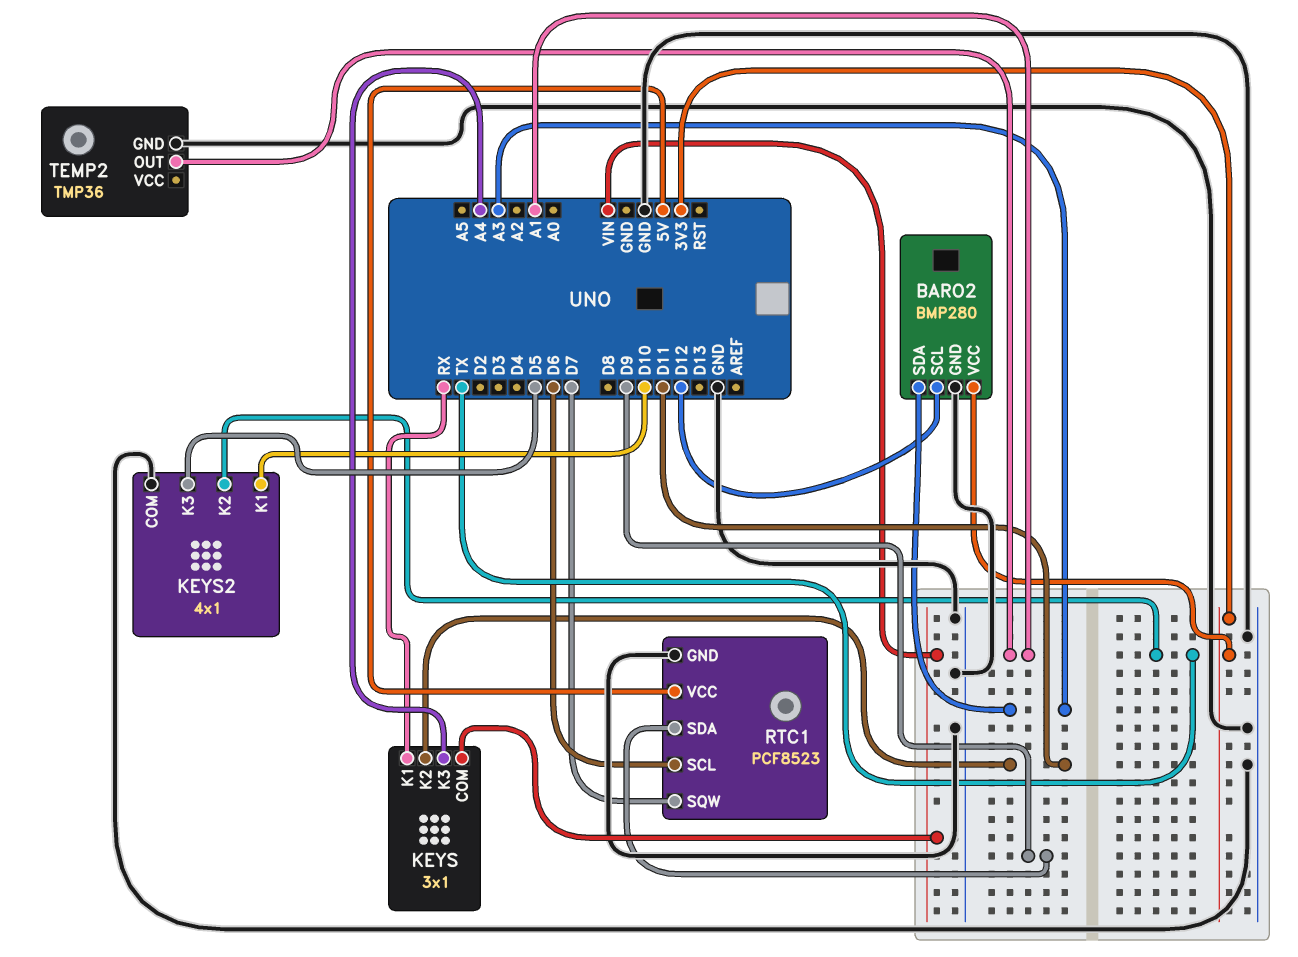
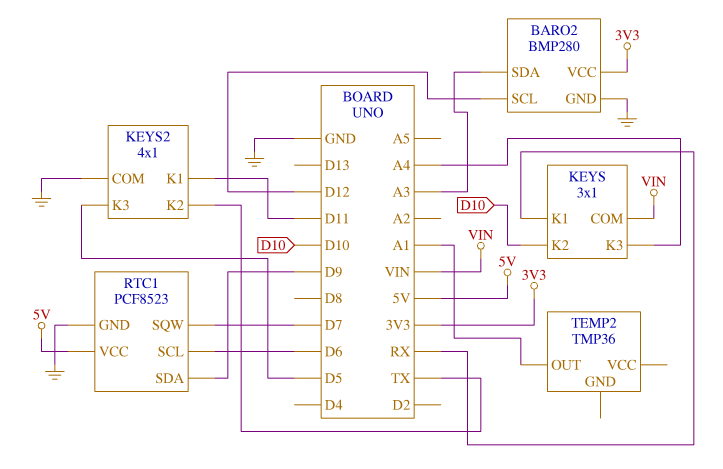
KEYS pin K2: D11 -> D10
KEYS2 pin K1: D10 -> D11
TEMP2 pin GND: GND -> none

